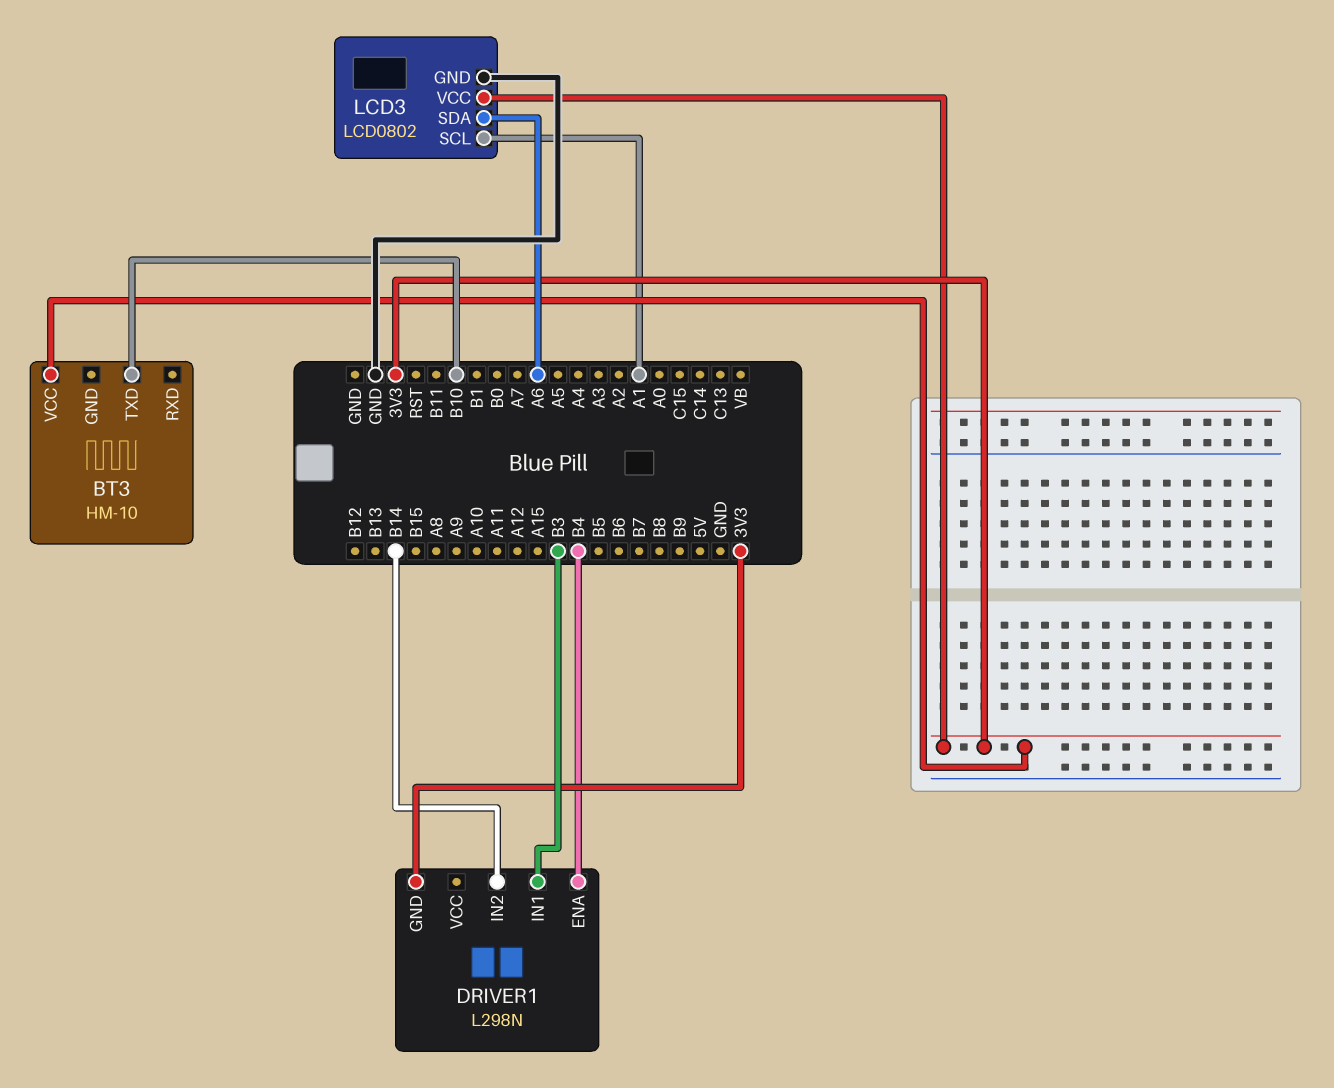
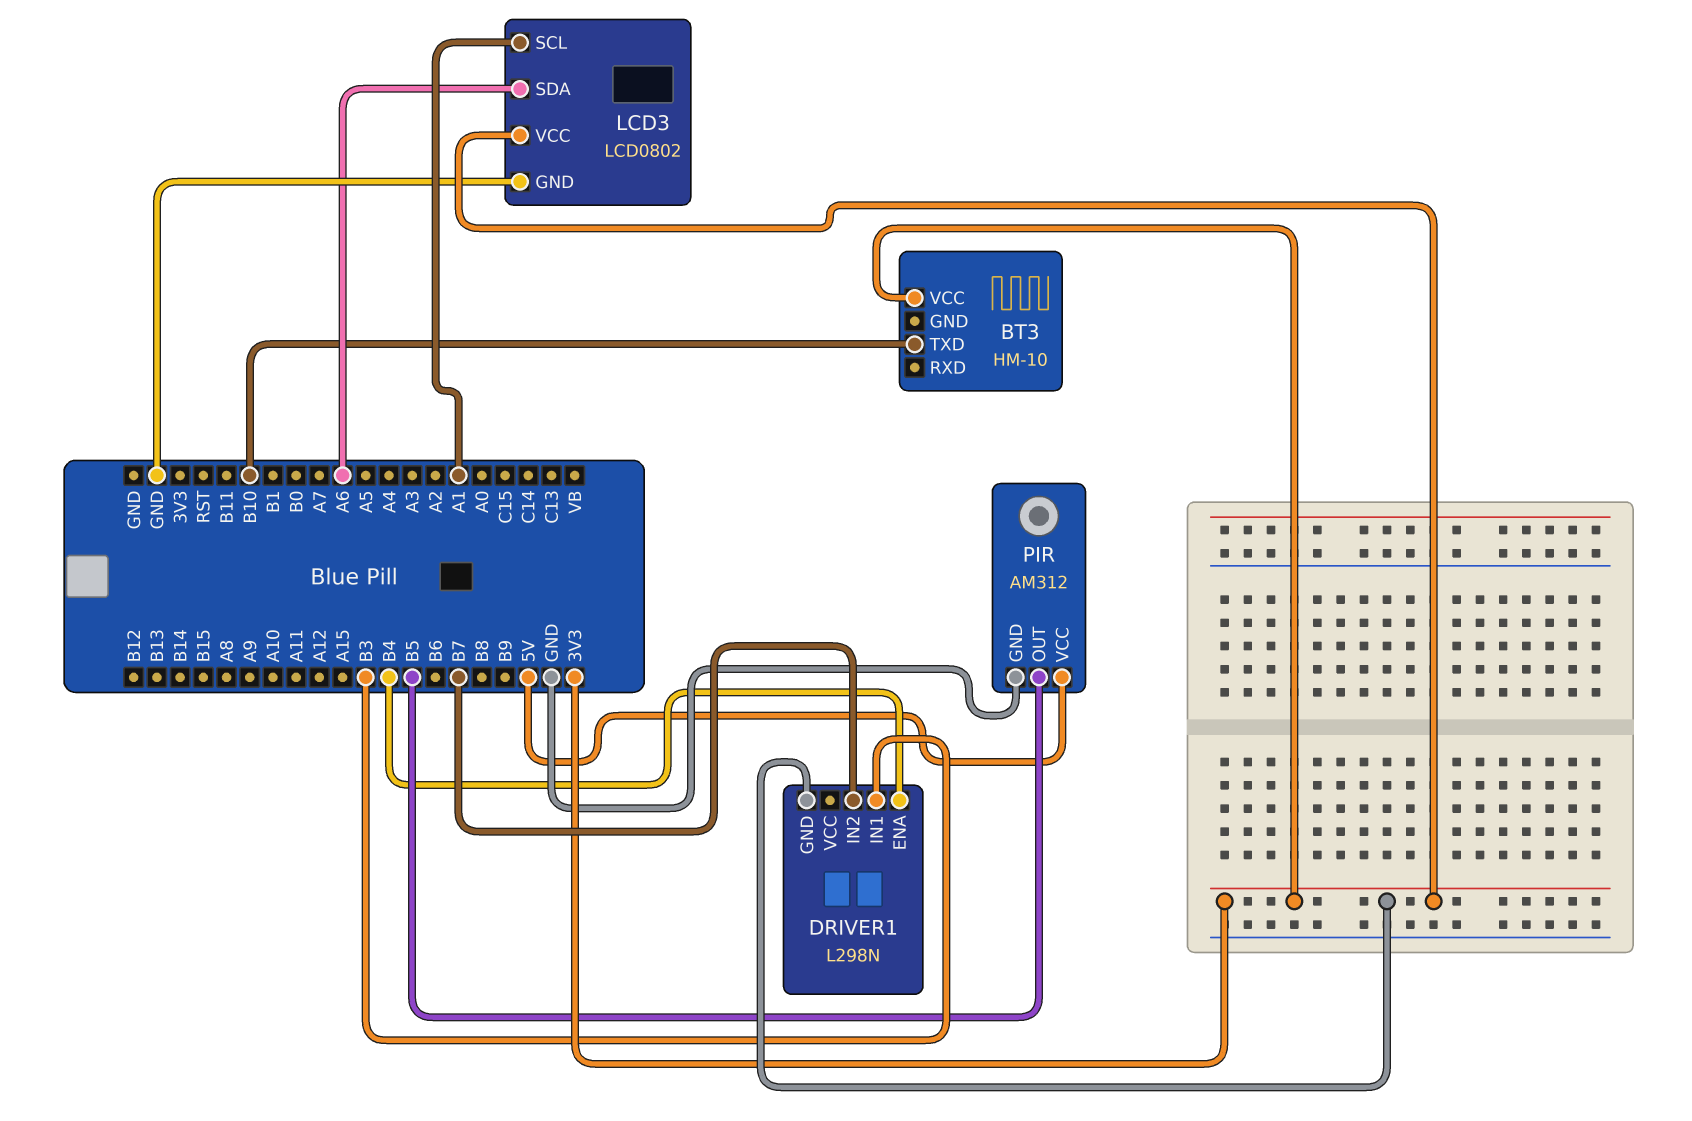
DRIVER1 pin IN2: B14 -> B7
PIR: none -> AM312
PIR pin GND: none -> GND
PIR pin OUT: none -> B5
PIR pin VCC: none -> 5V

